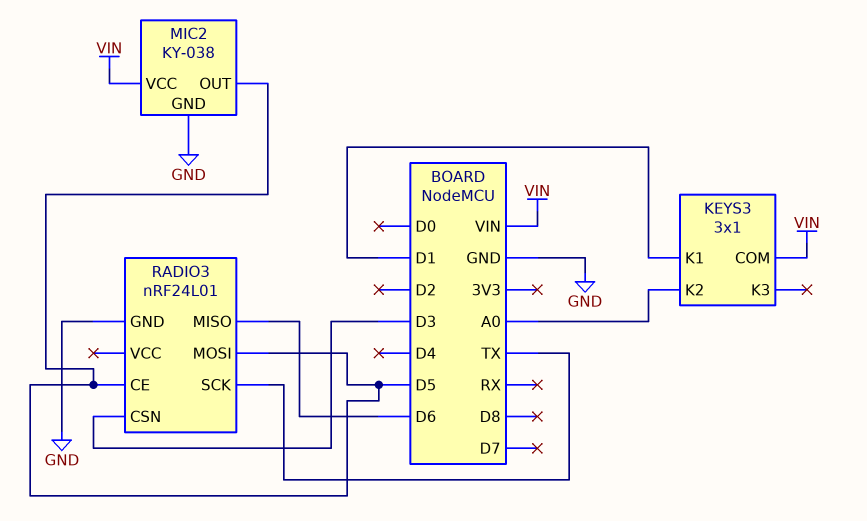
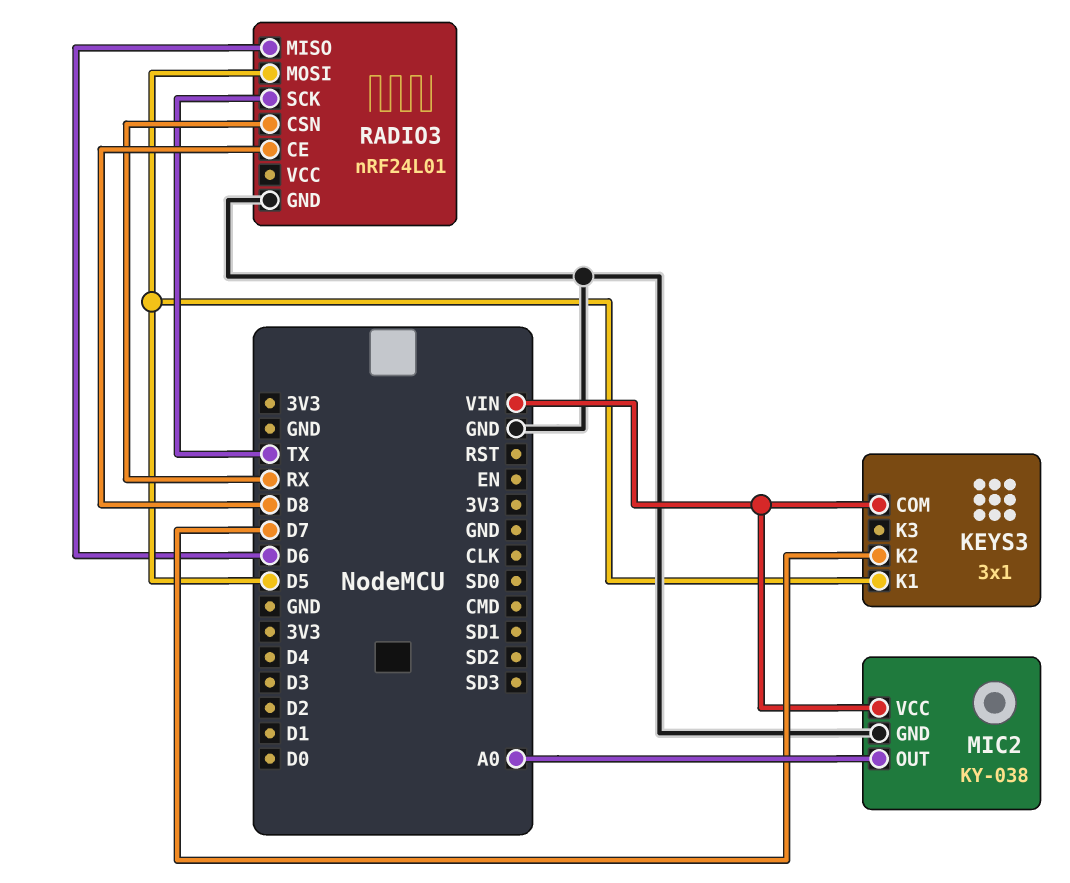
KEYS3 pin K1: D1 -> D5
KEYS3 pin K2: A0 -> D7
MIC2 pin OUT: D5 -> A0
RADIO3 pin CE: D5 -> D8
RADIO3 pin CSN: D3 -> RX

